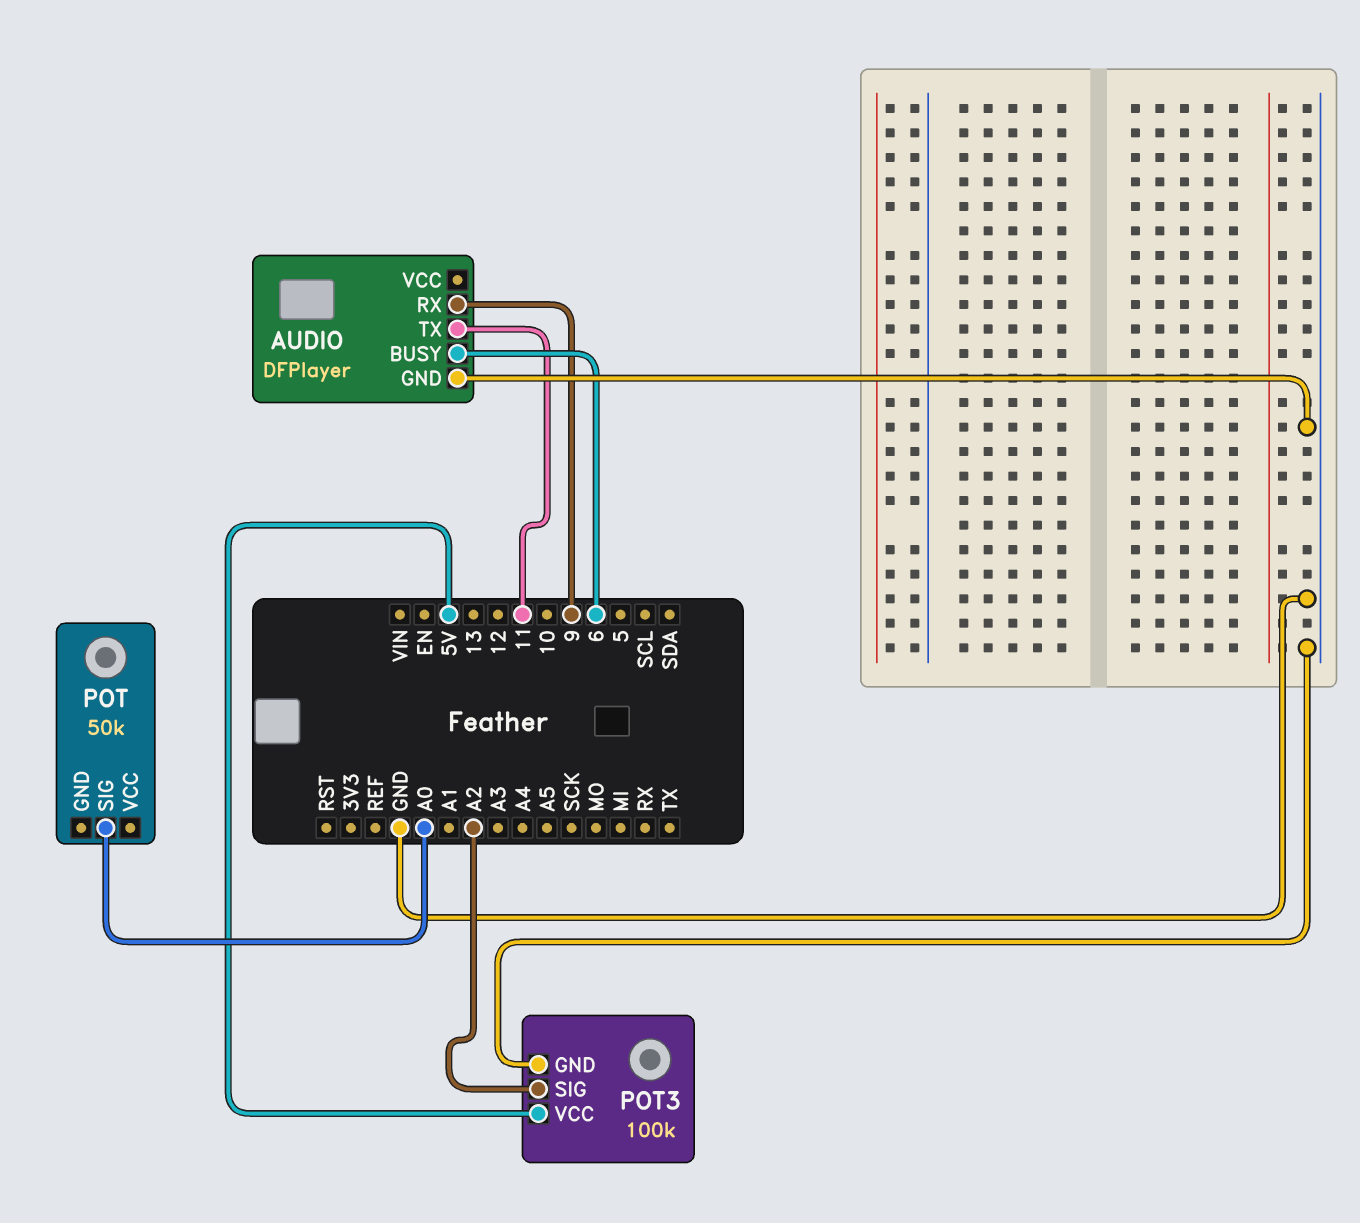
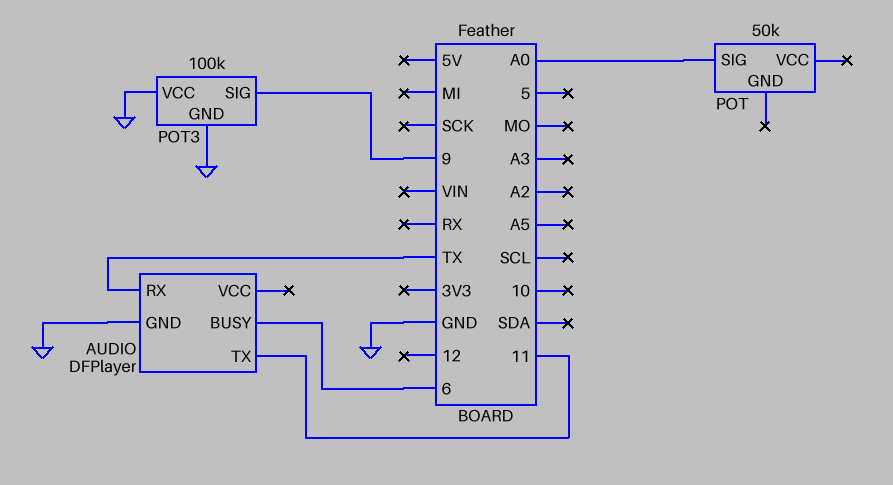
AUDIO pin RX: 9 -> TX
POT3 pin SIG: A2 -> 9
POT3 pin VCC: 5V -> GND

